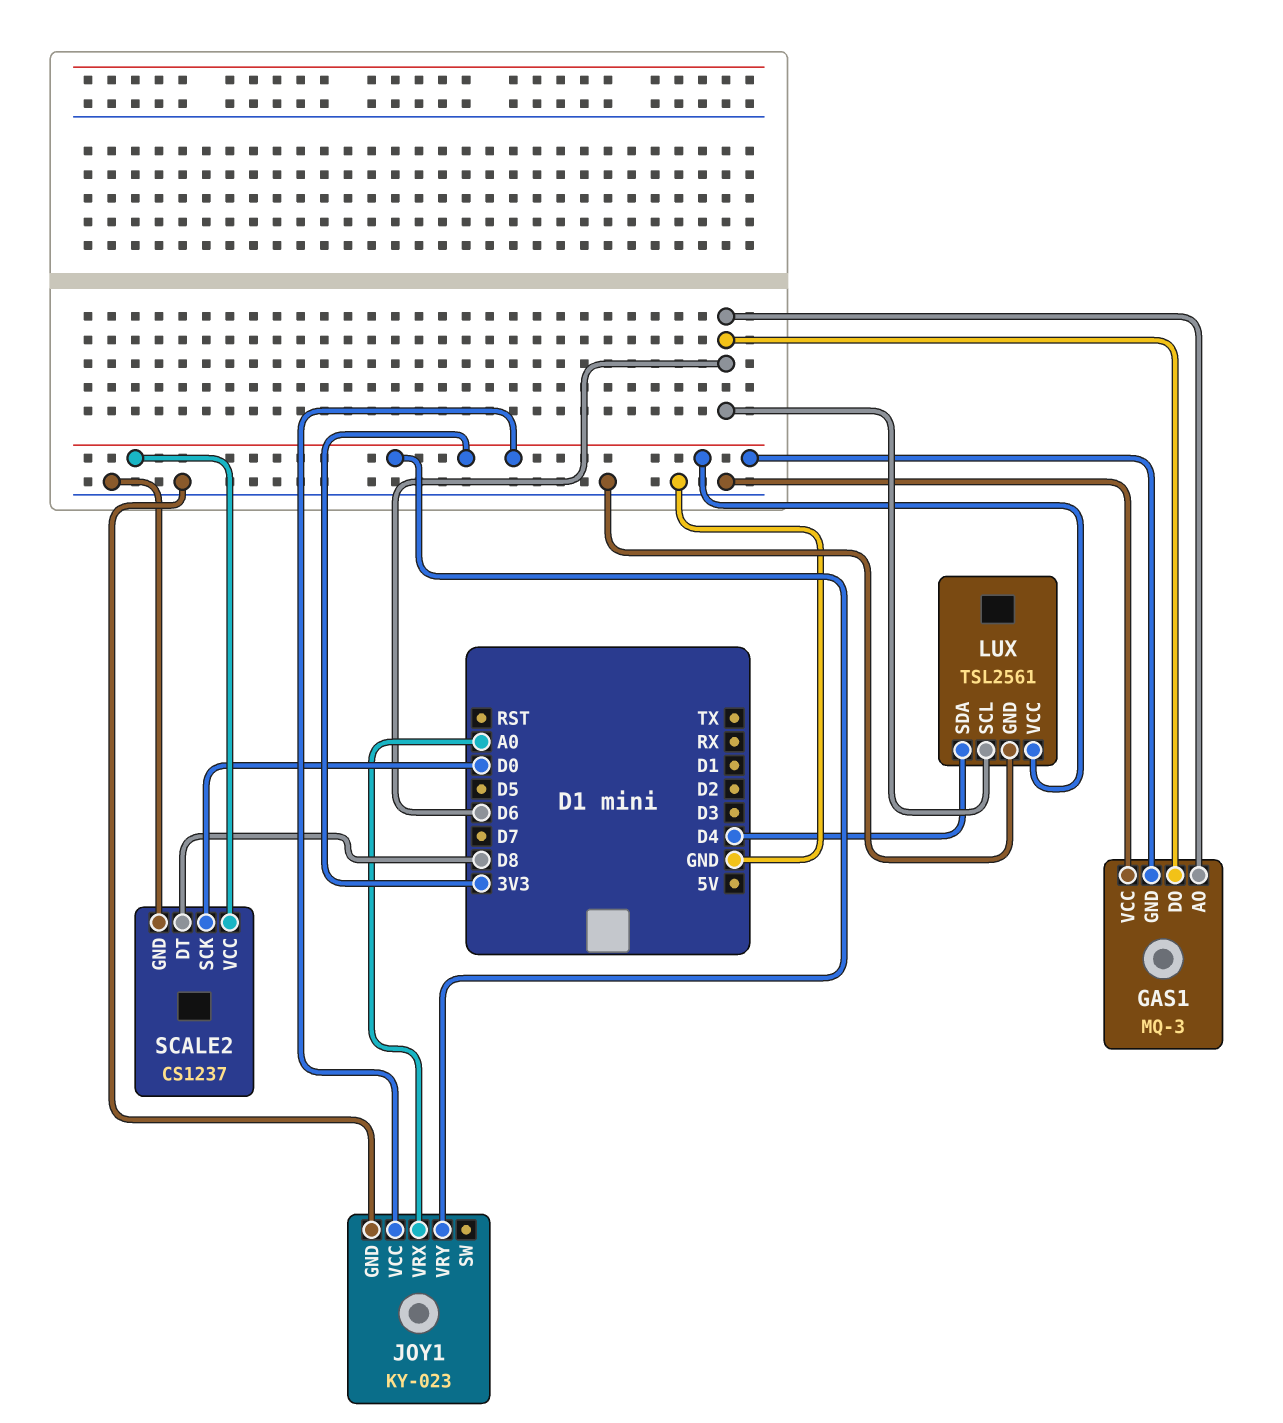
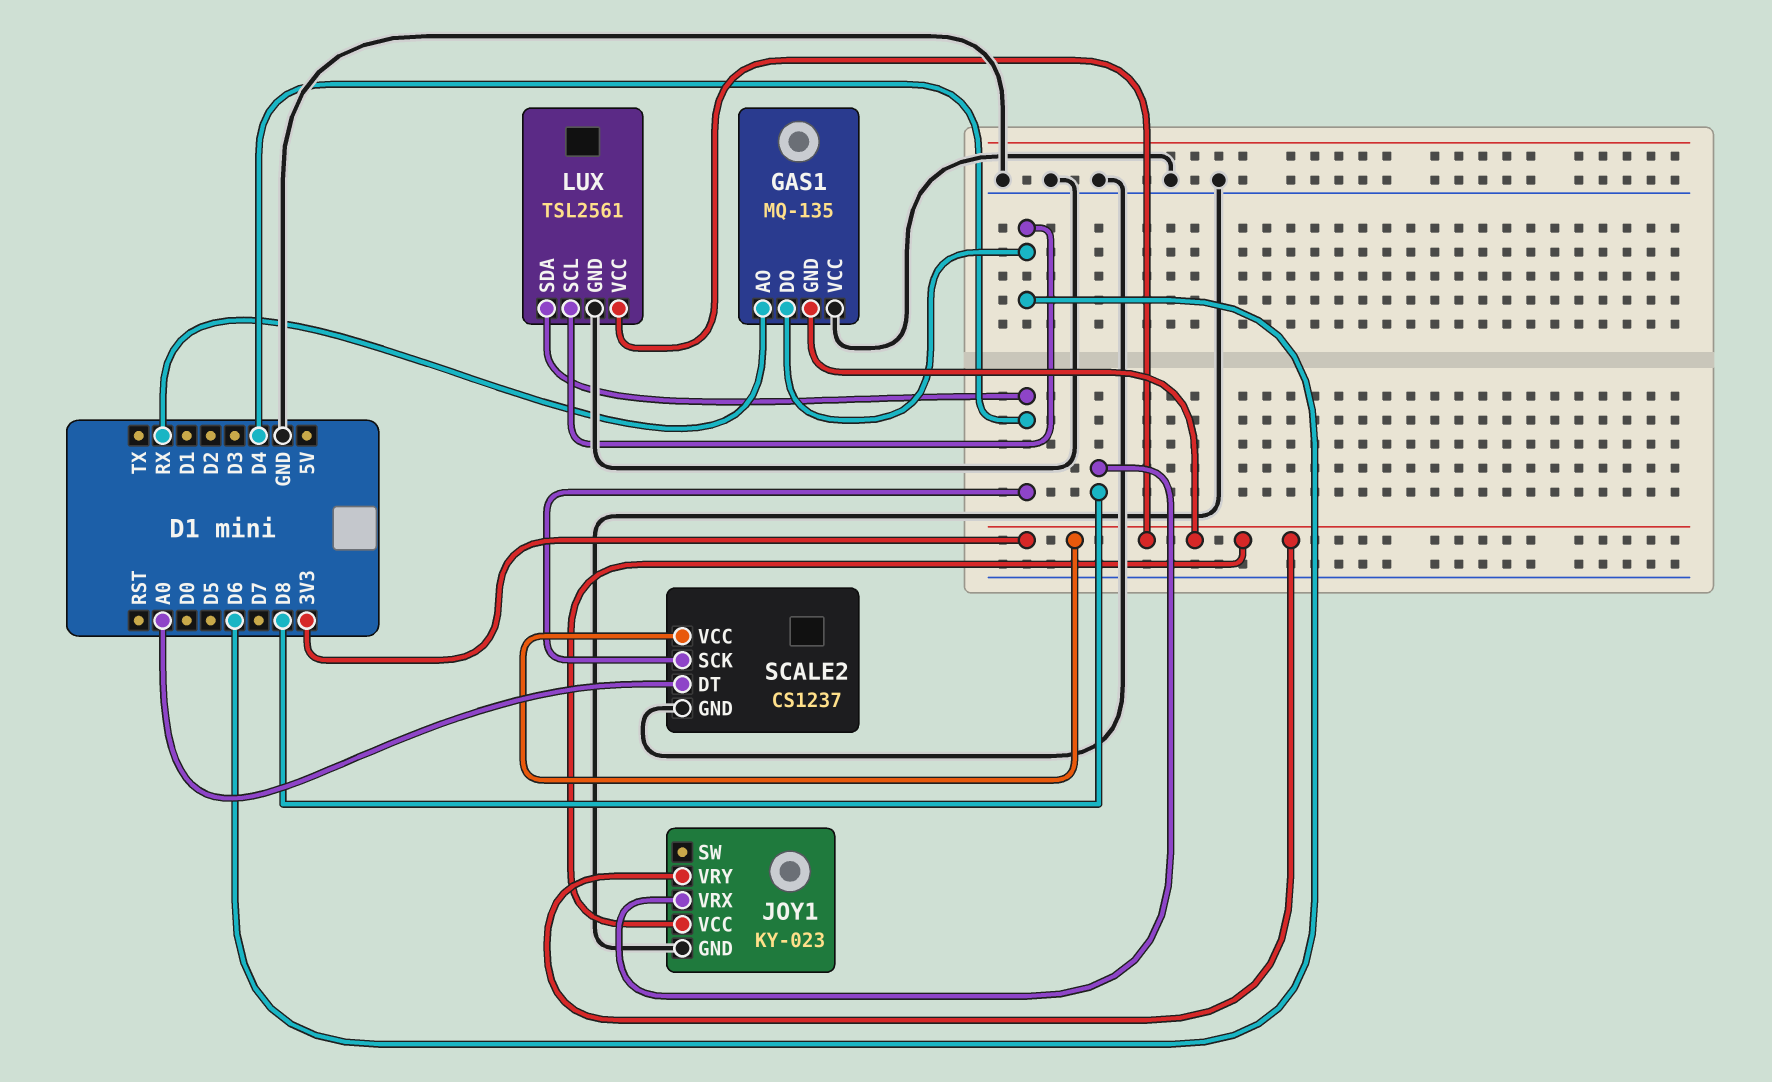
GAS1: MQ-3 -> MQ-135
GAS1 pin AO: D6 -> RX
JOY1 pin VRX: A0 -> D8
SCALE2 pin DT: D8 -> A0
SCALE2 pin SCK: D0 -> D4

